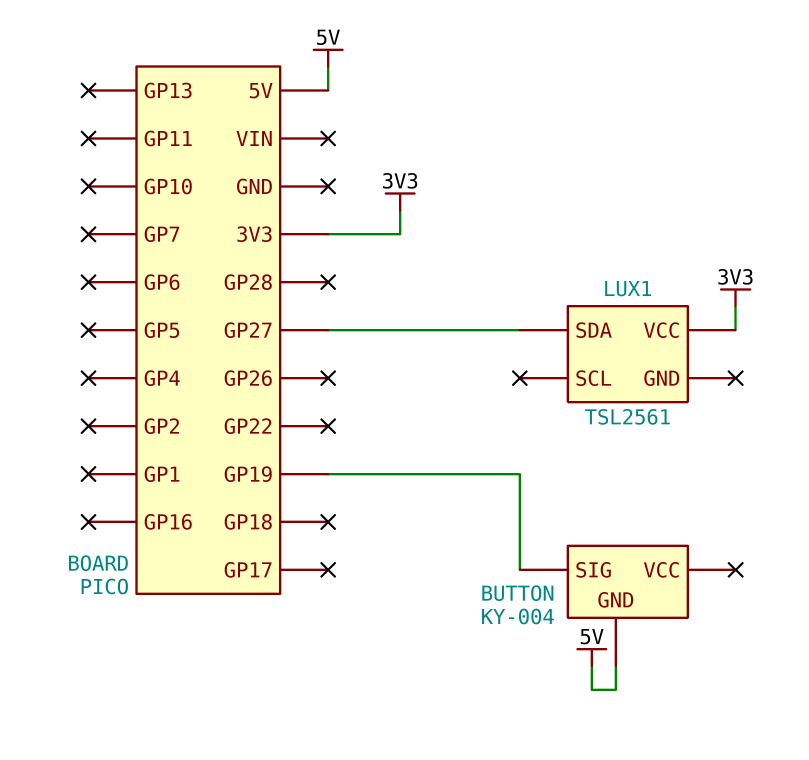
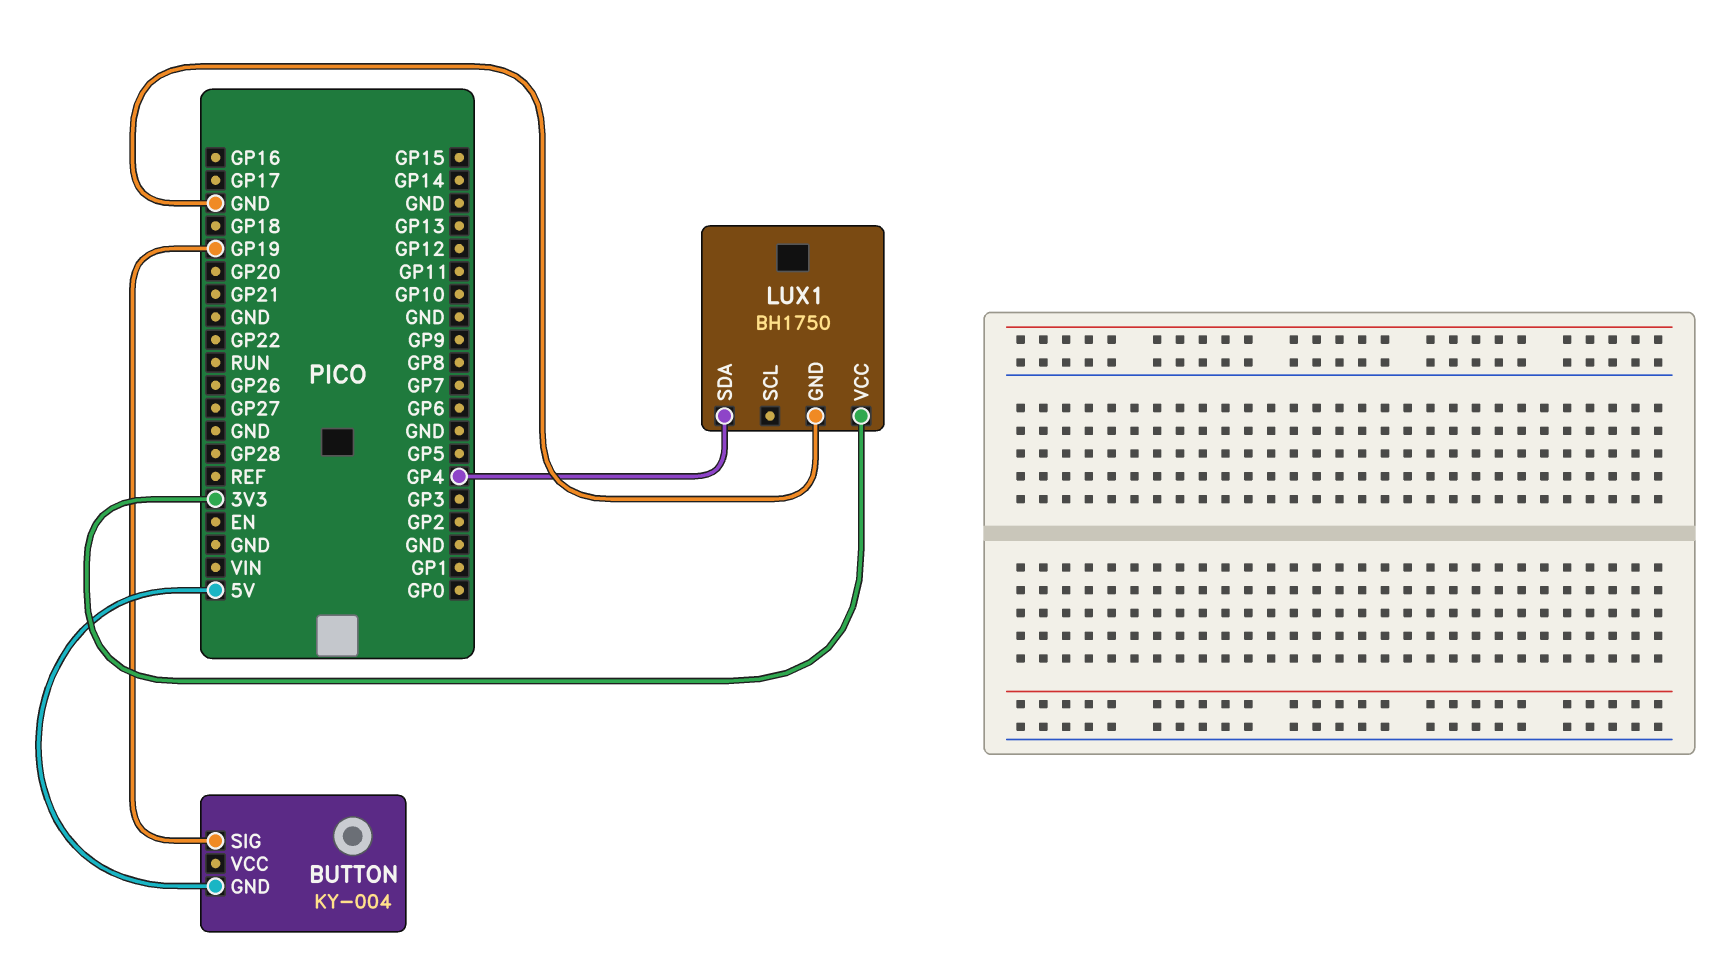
LUX1: TSL2561 -> BH1750
LUX1 pin GND: none -> GND
LUX1 pin SDA: GP27 -> GP4

